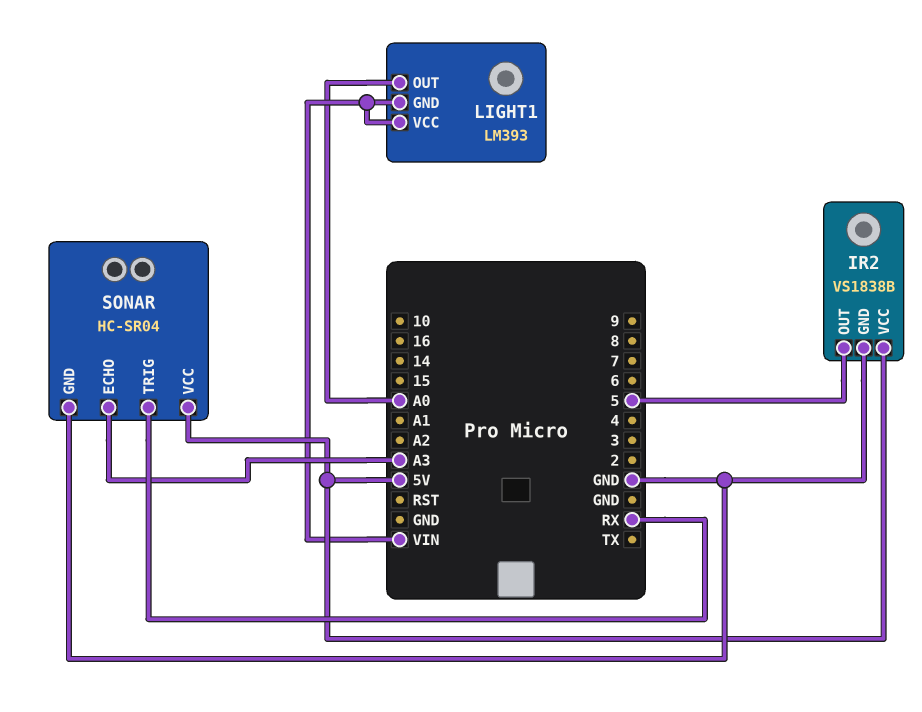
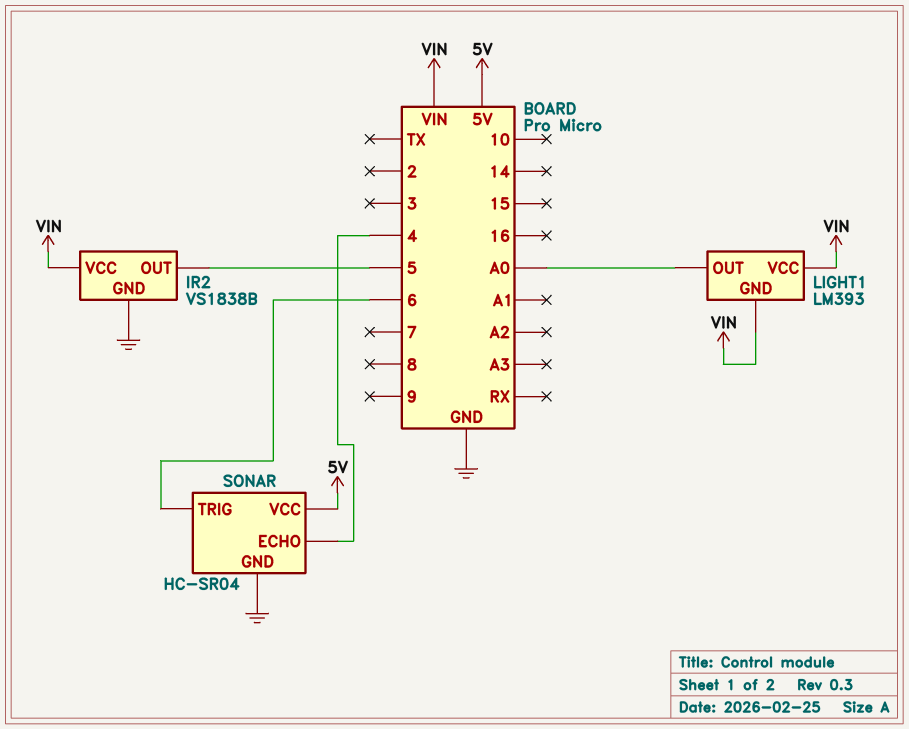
IR2 pin VCC: 5V -> VIN
SONAR pin ECHO: A3 -> 4
SONAR pin TRIG: RX -> 6

